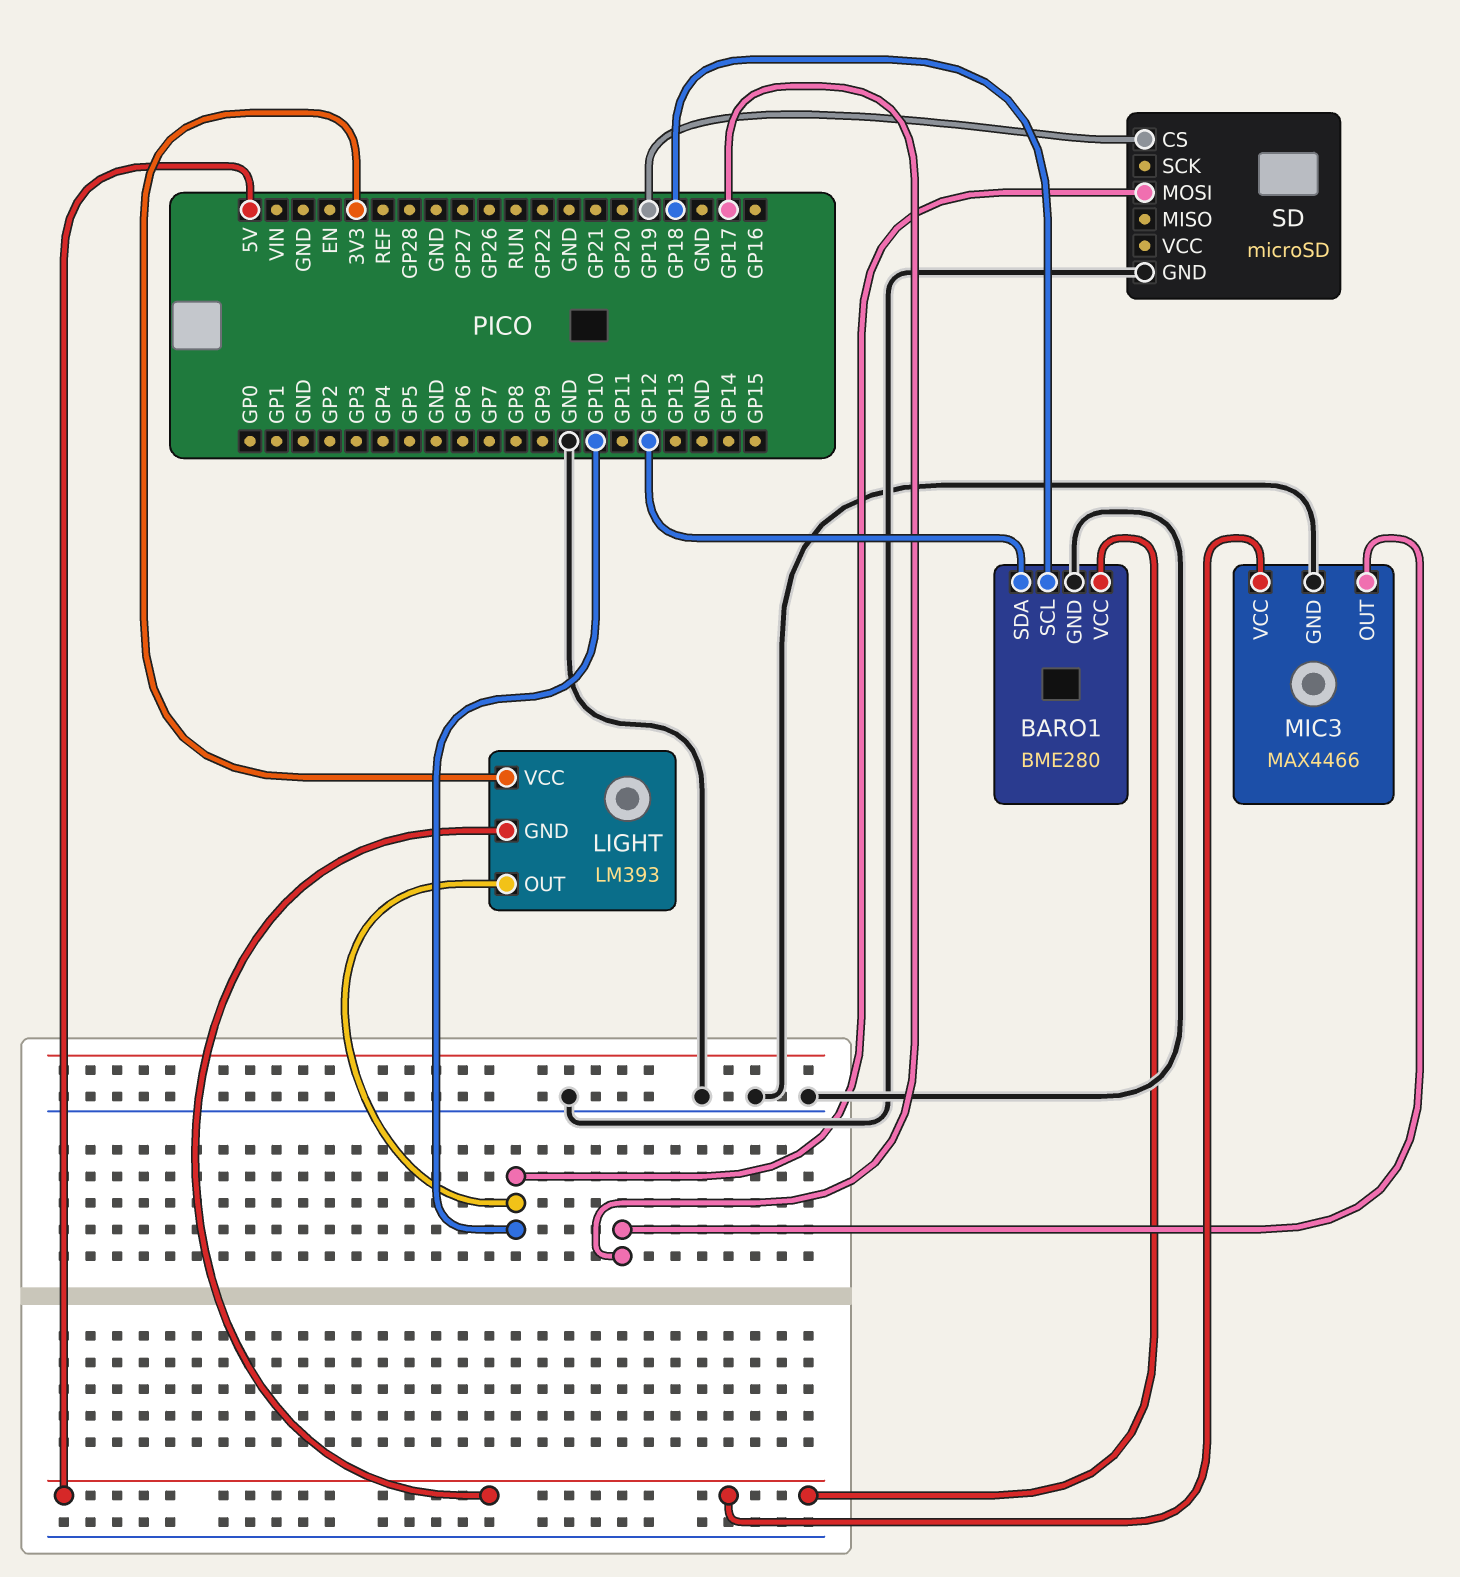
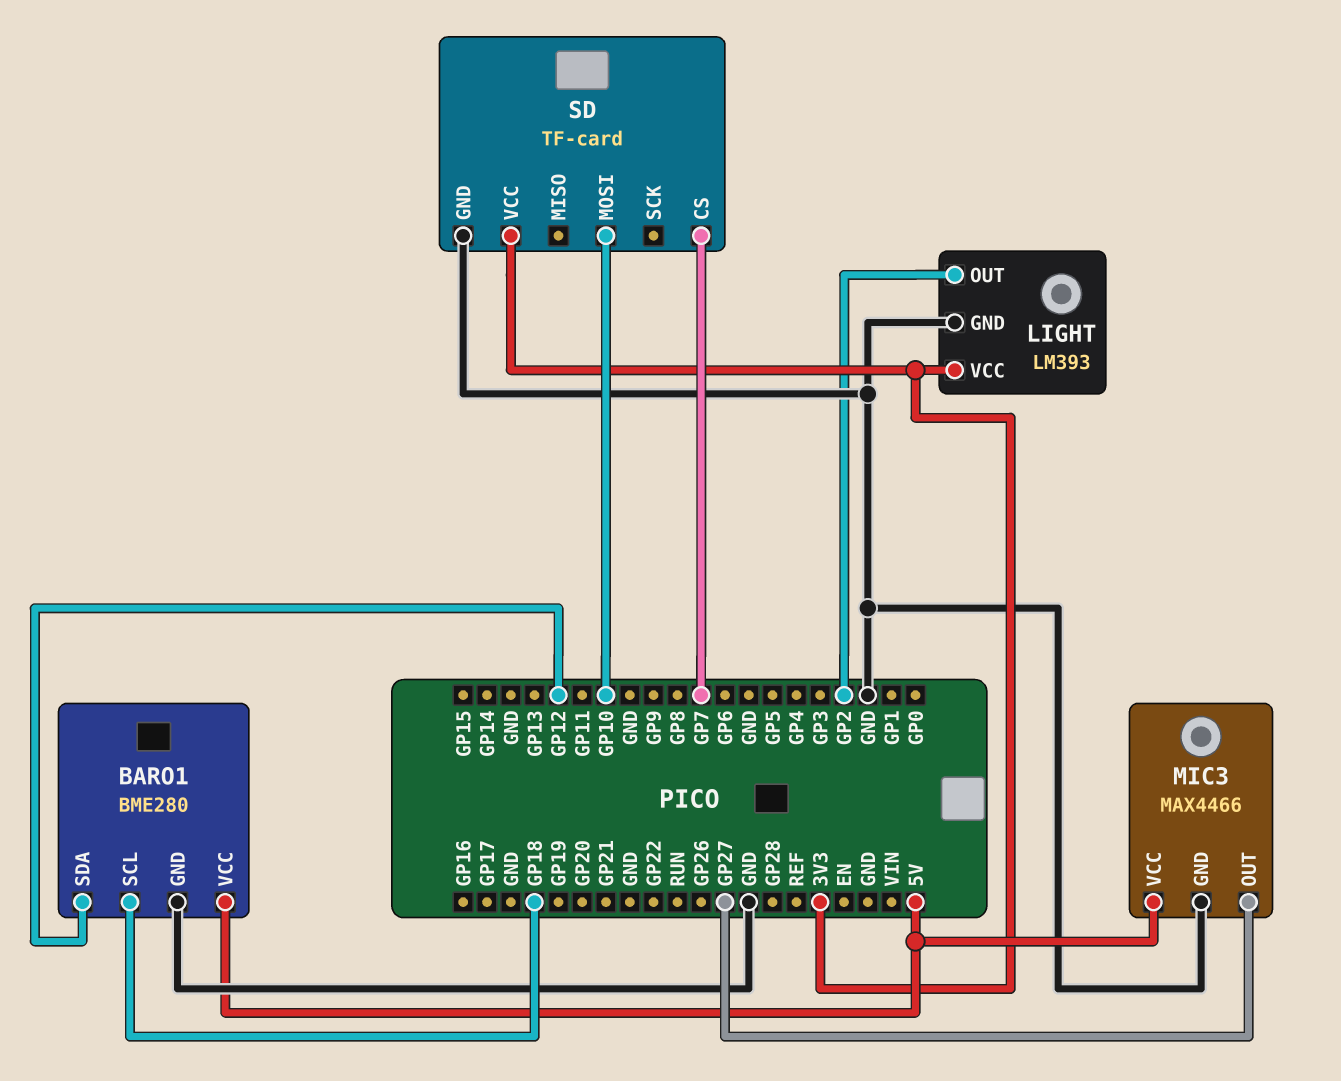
LIGHT pin GND: 5V -> GND
LIGHT pin OUT: GP10 -> GP2
MIC3 pin OUT: GP17 -> GP27
SD: microSD -> TF-card
SD pin CS: GP19 -> GP7
SD pin VCC: none -> 3V3

